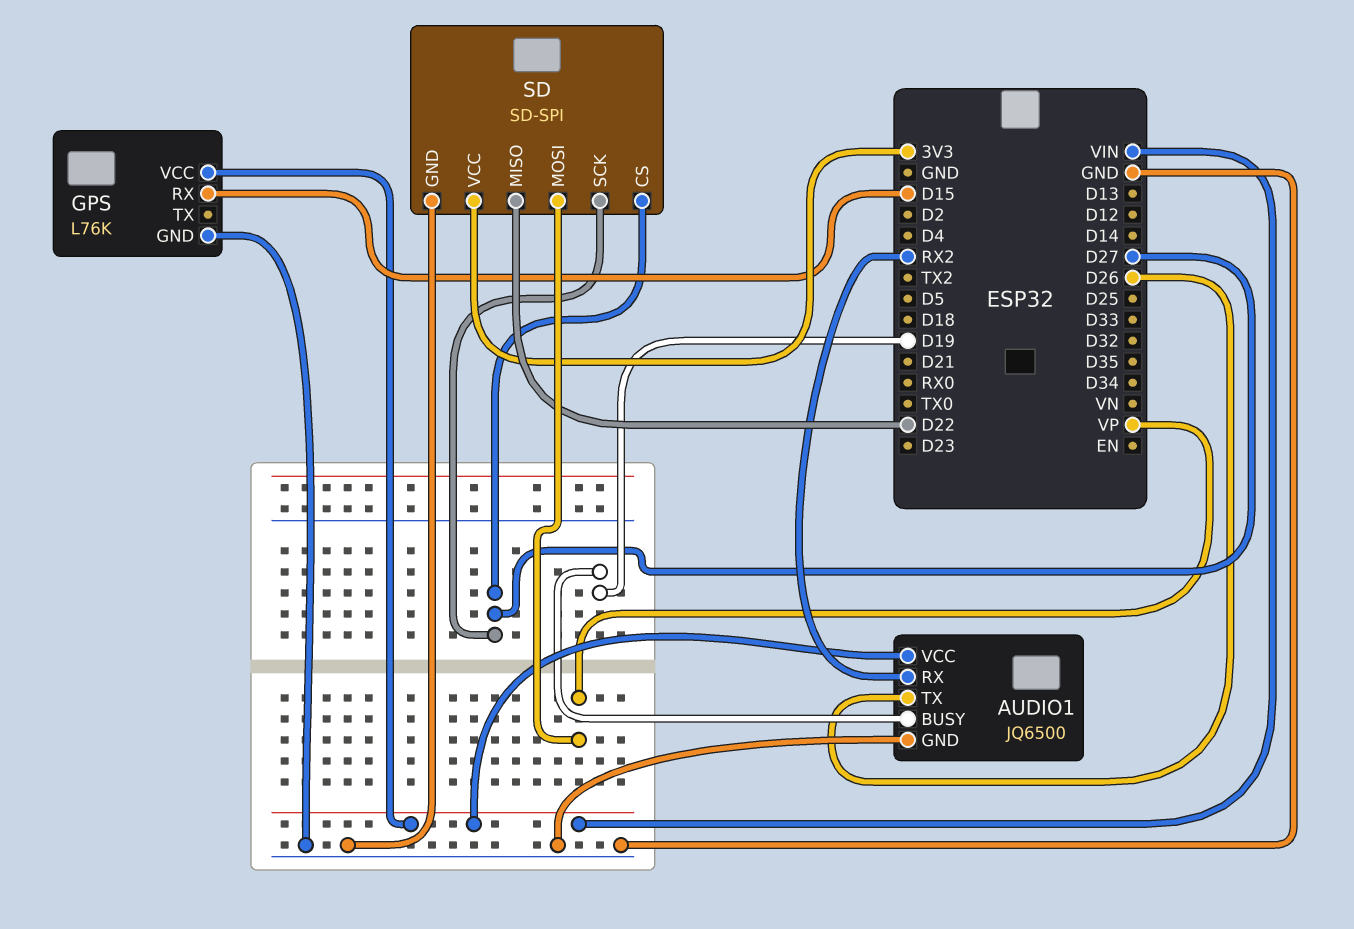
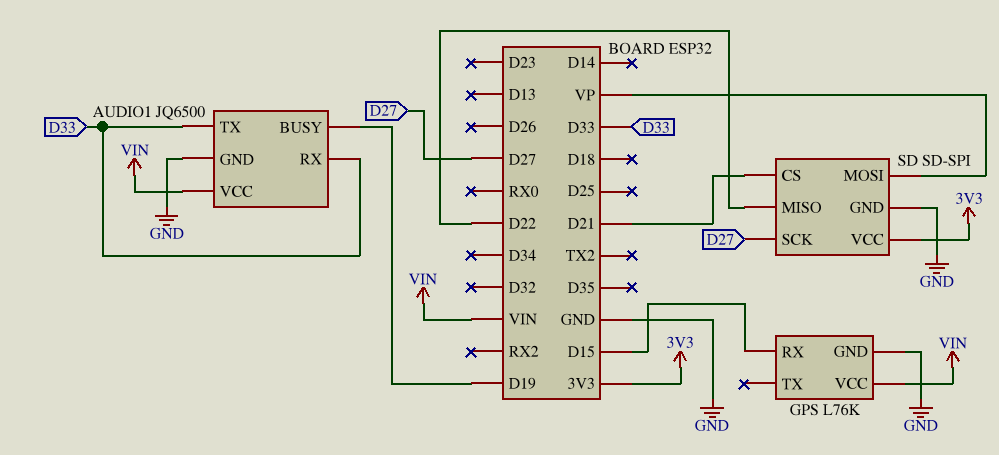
AUDIO1 pin RX: RX2 -> D33
AUDIO1 pin TX: D26 -> D33
SD pin CS: D27 -> D21

